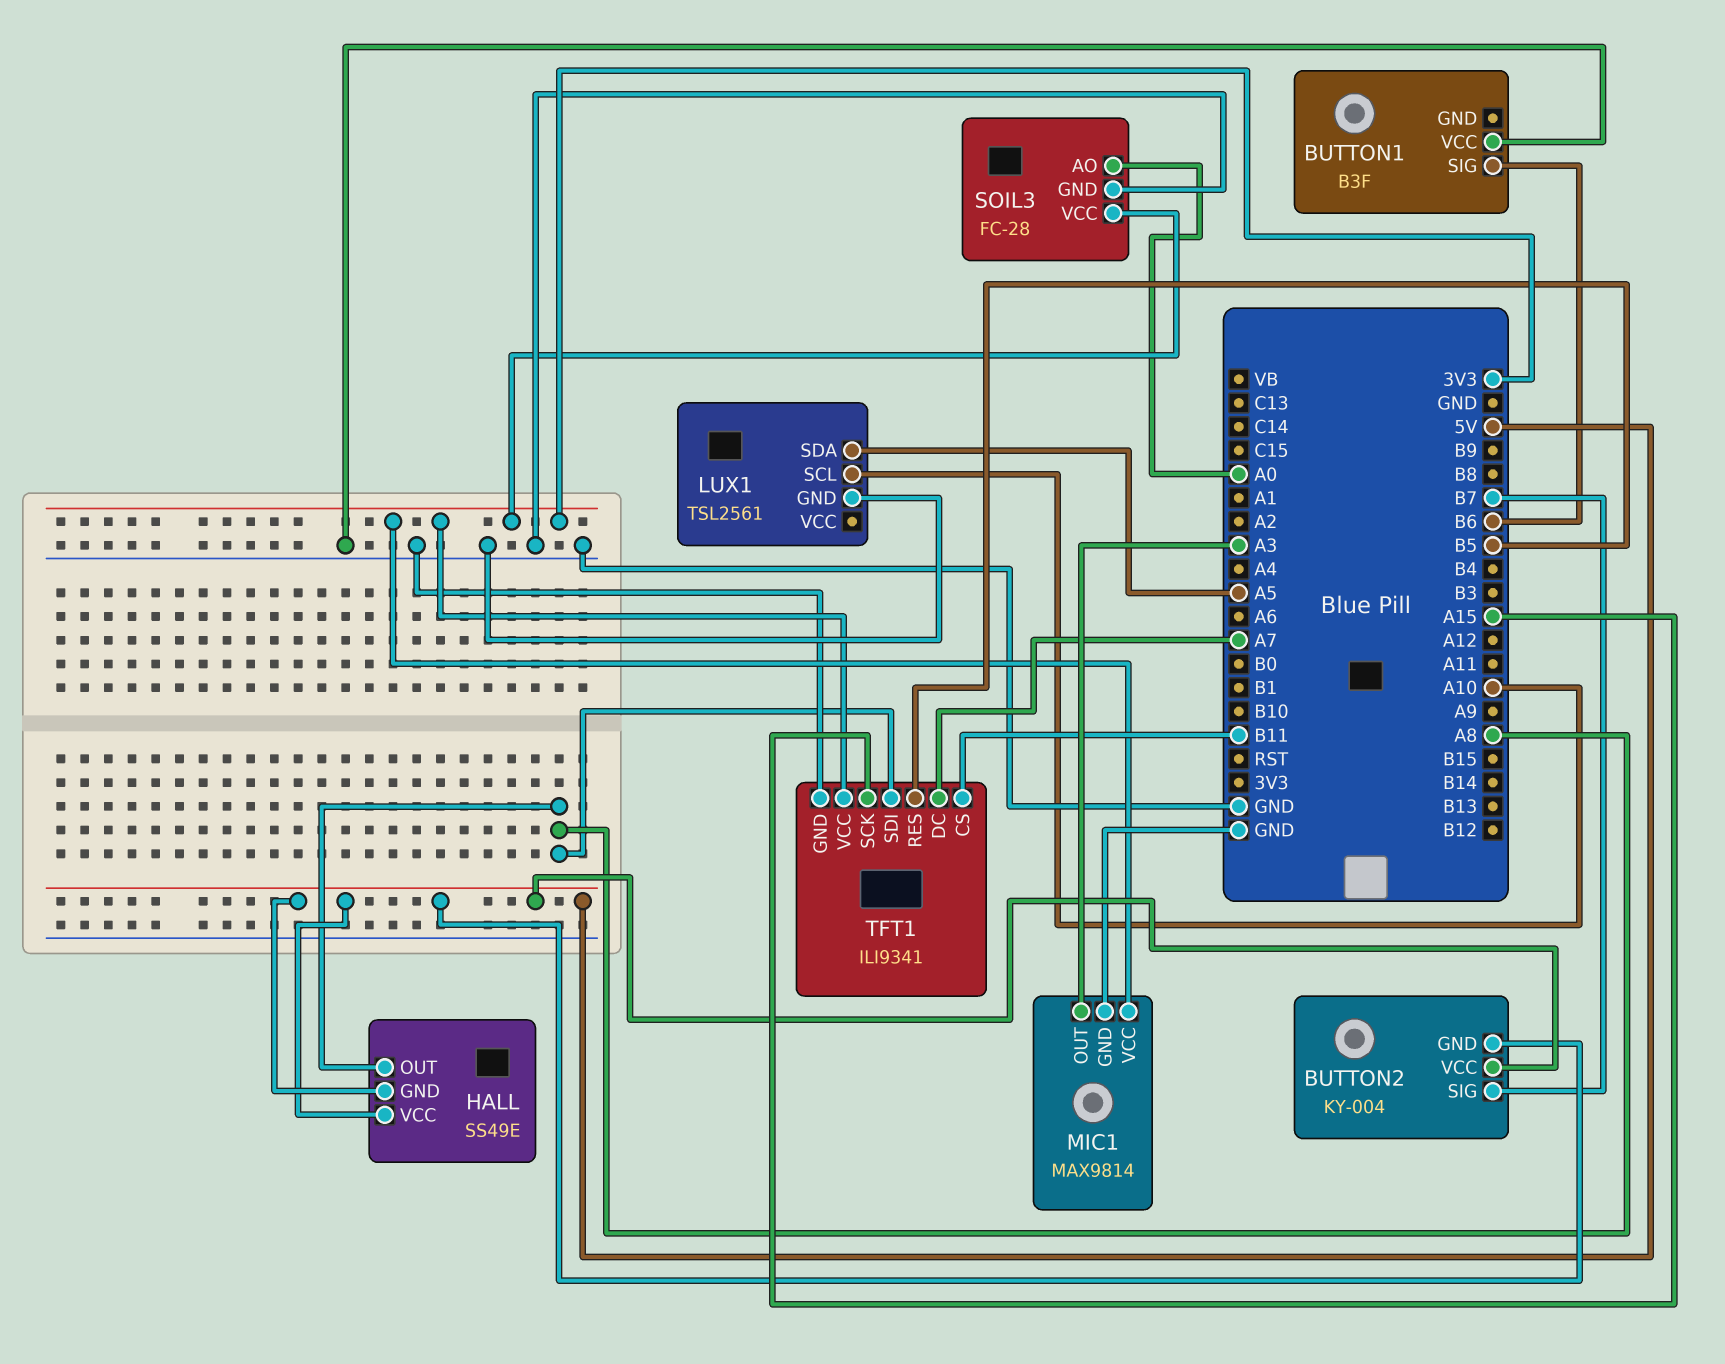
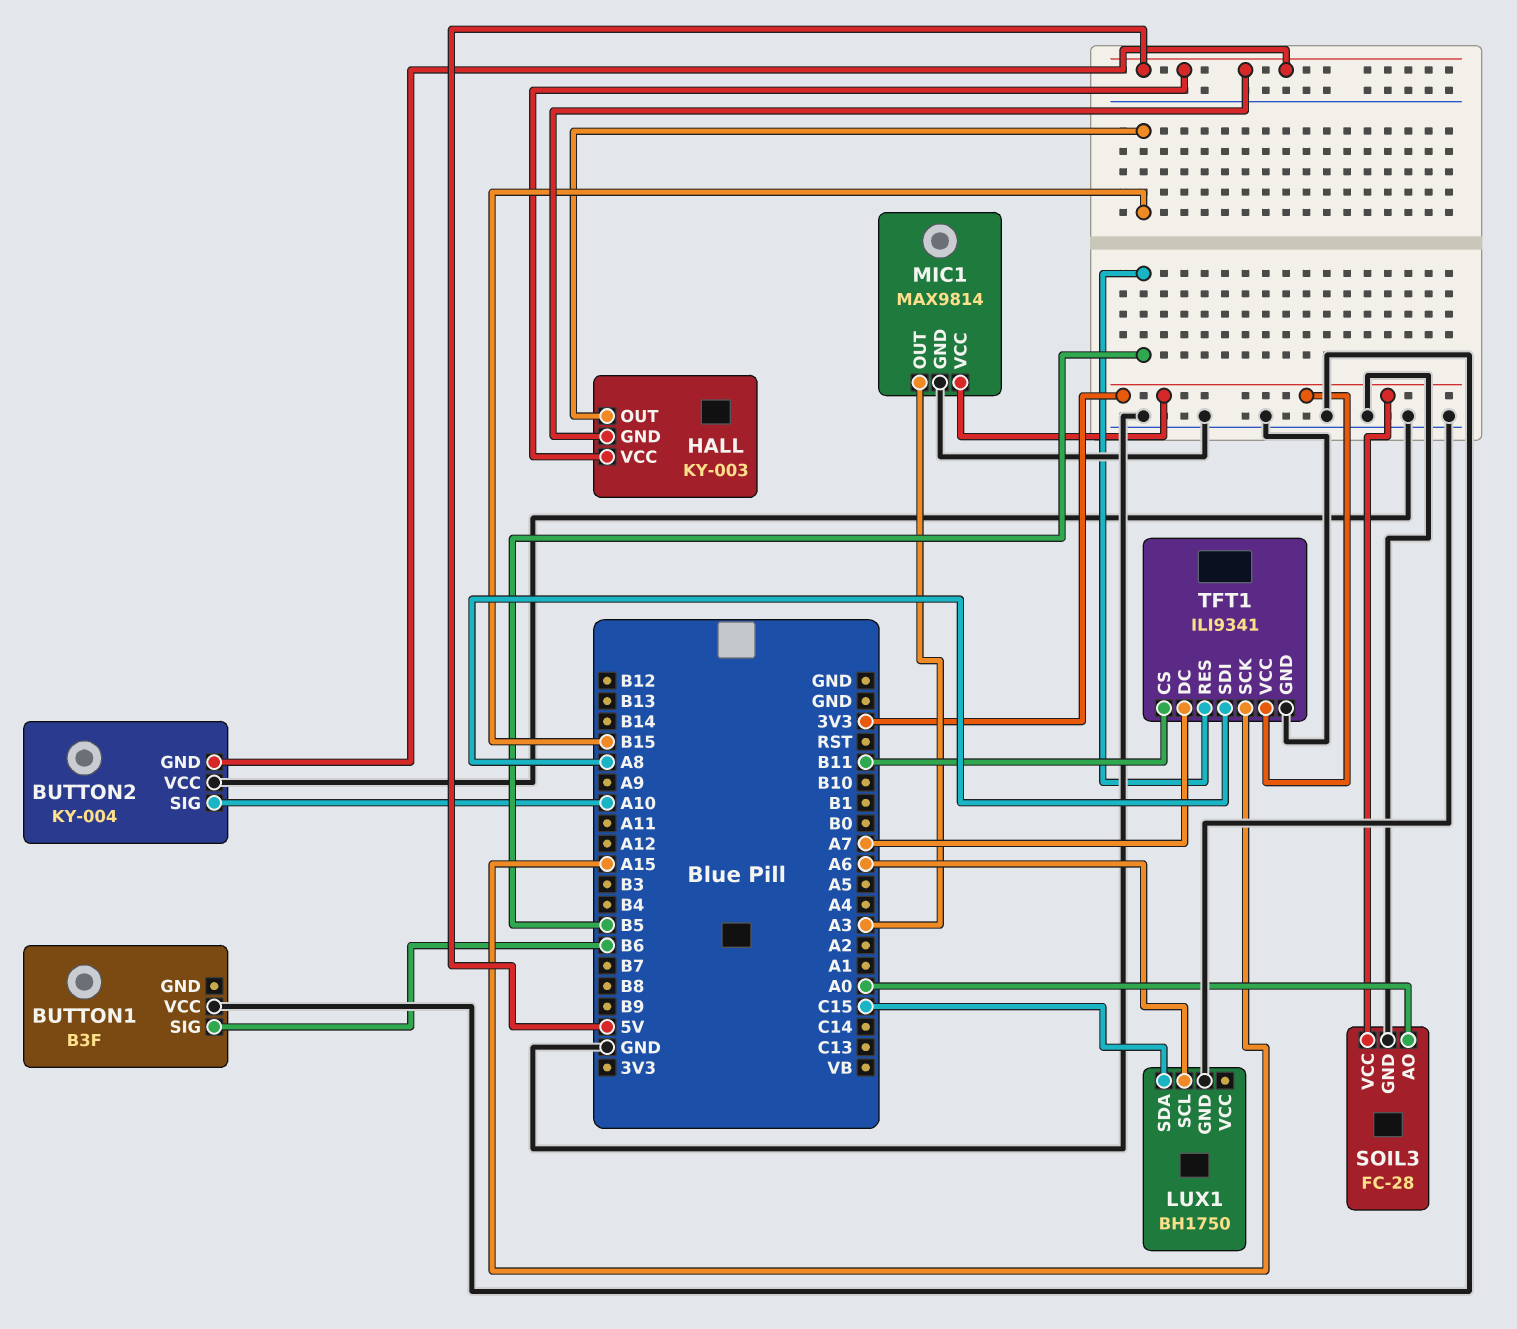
BUTTON2 pin SIG: B7 -> A10
BUTTON2 pin VCC: 5V -> GND
HALL: SS49E -> KY-003
HALL pin OUT: A8 -> B15
LUX1: TSL2561 -> BH1750
LUX1 pin SCL: A10 -> A6
LUX1 pin SDA: A5 -> C15

